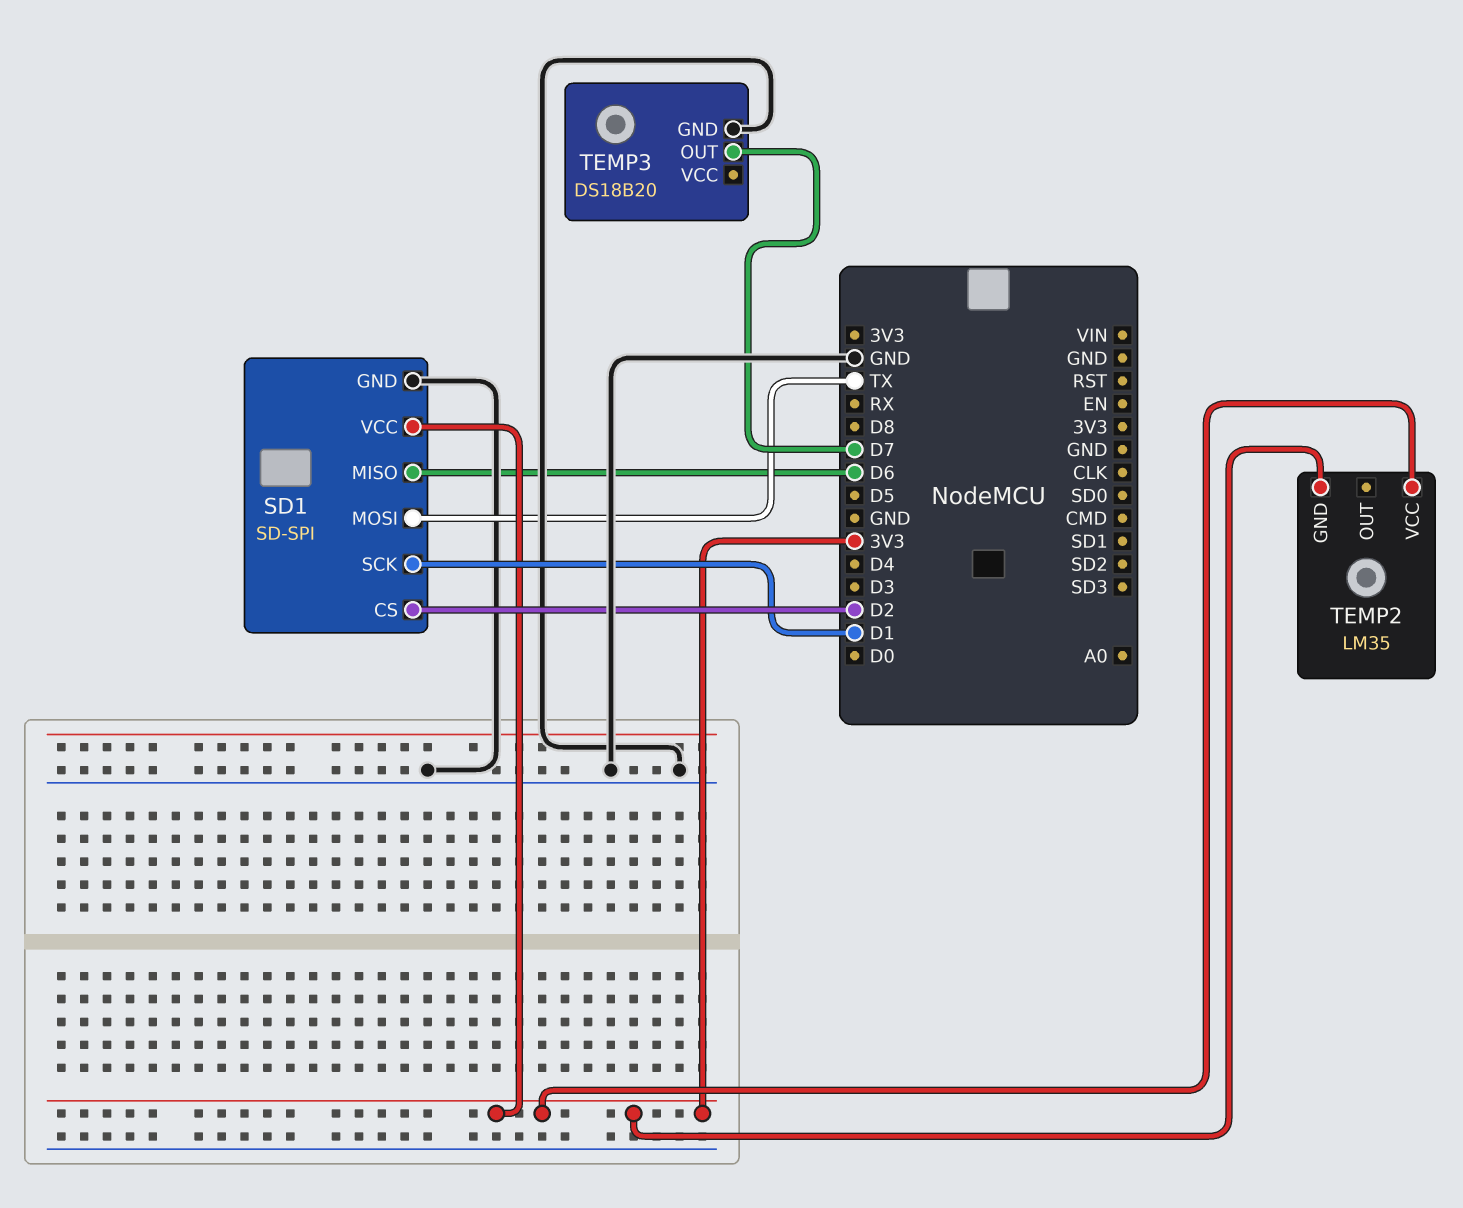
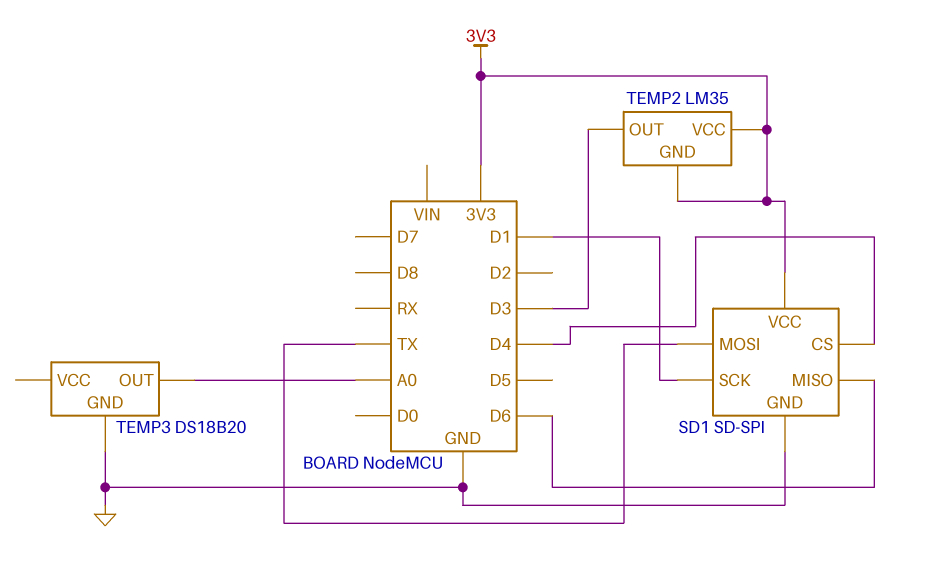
SD1 pin CS: D2 -> D4
TEMP2 pin OUT: none -> D3
TEMP3 pin OUT: D7 -> A0

